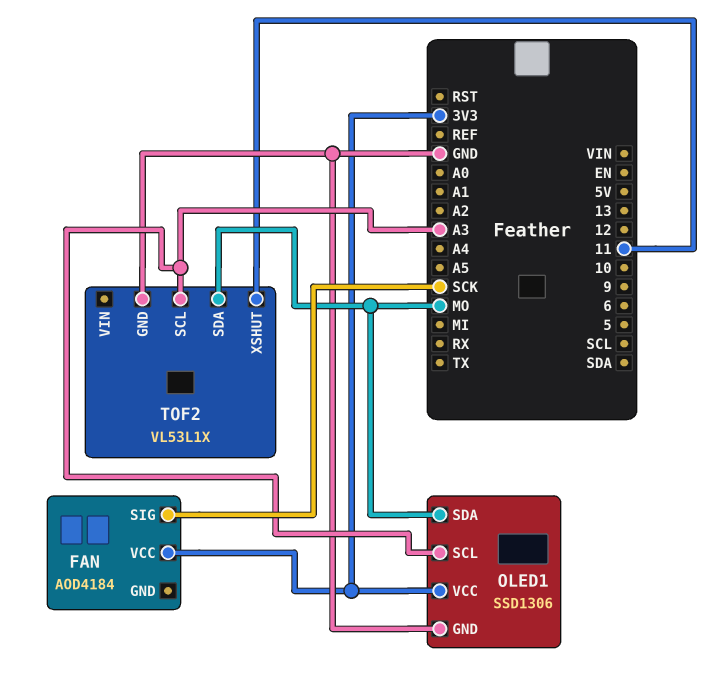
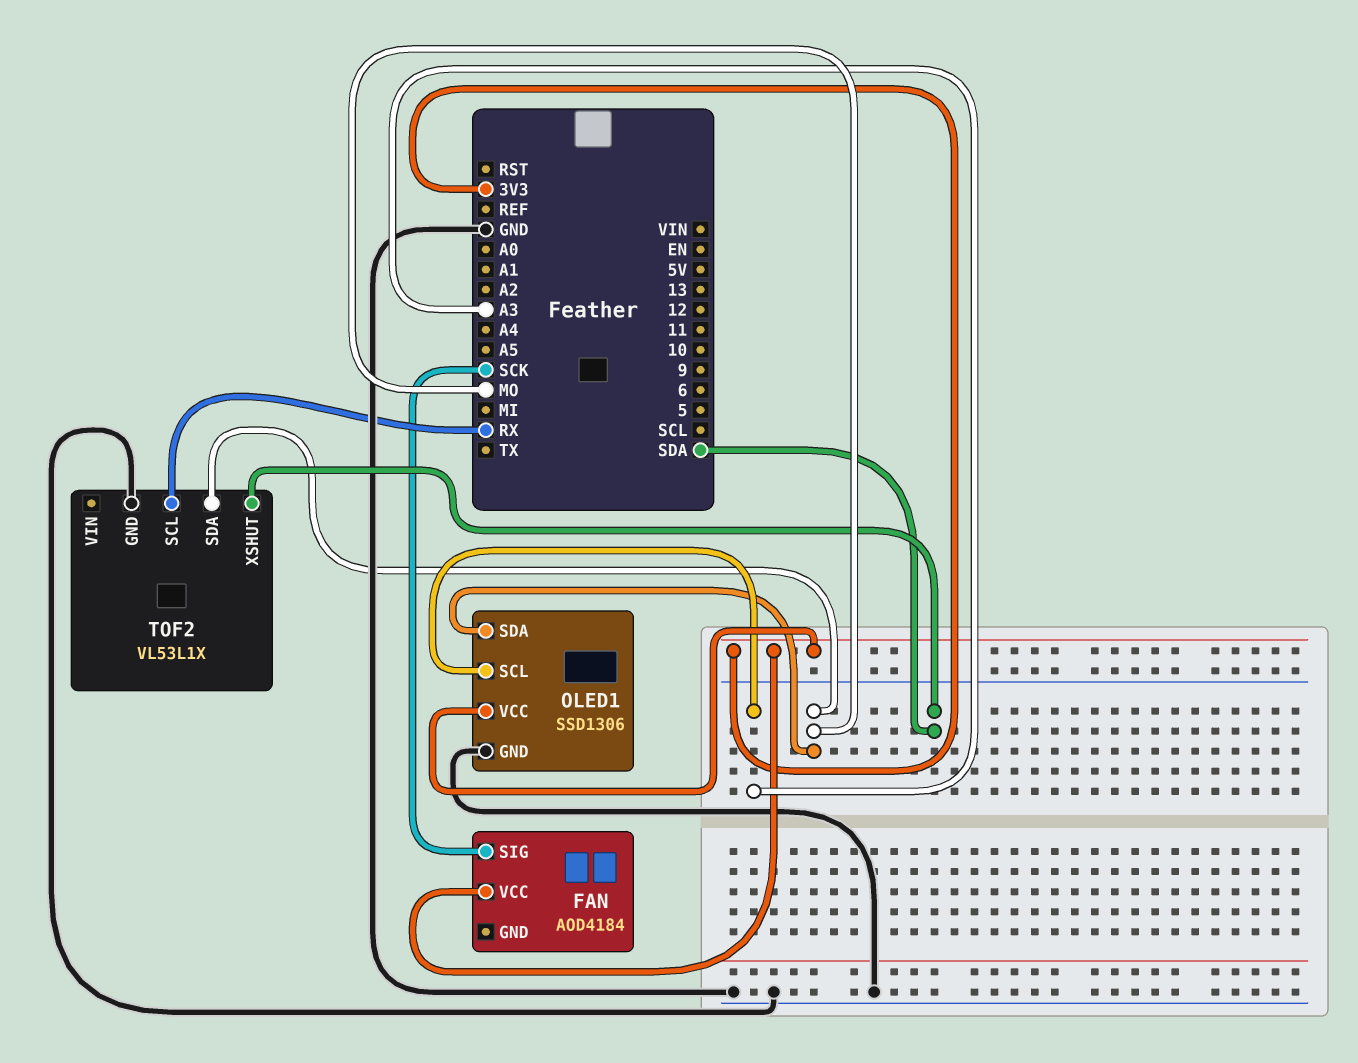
TOF2 pin SCL: A3 -> RX
TOF2 pin XSHUT: 11 -> SDA

